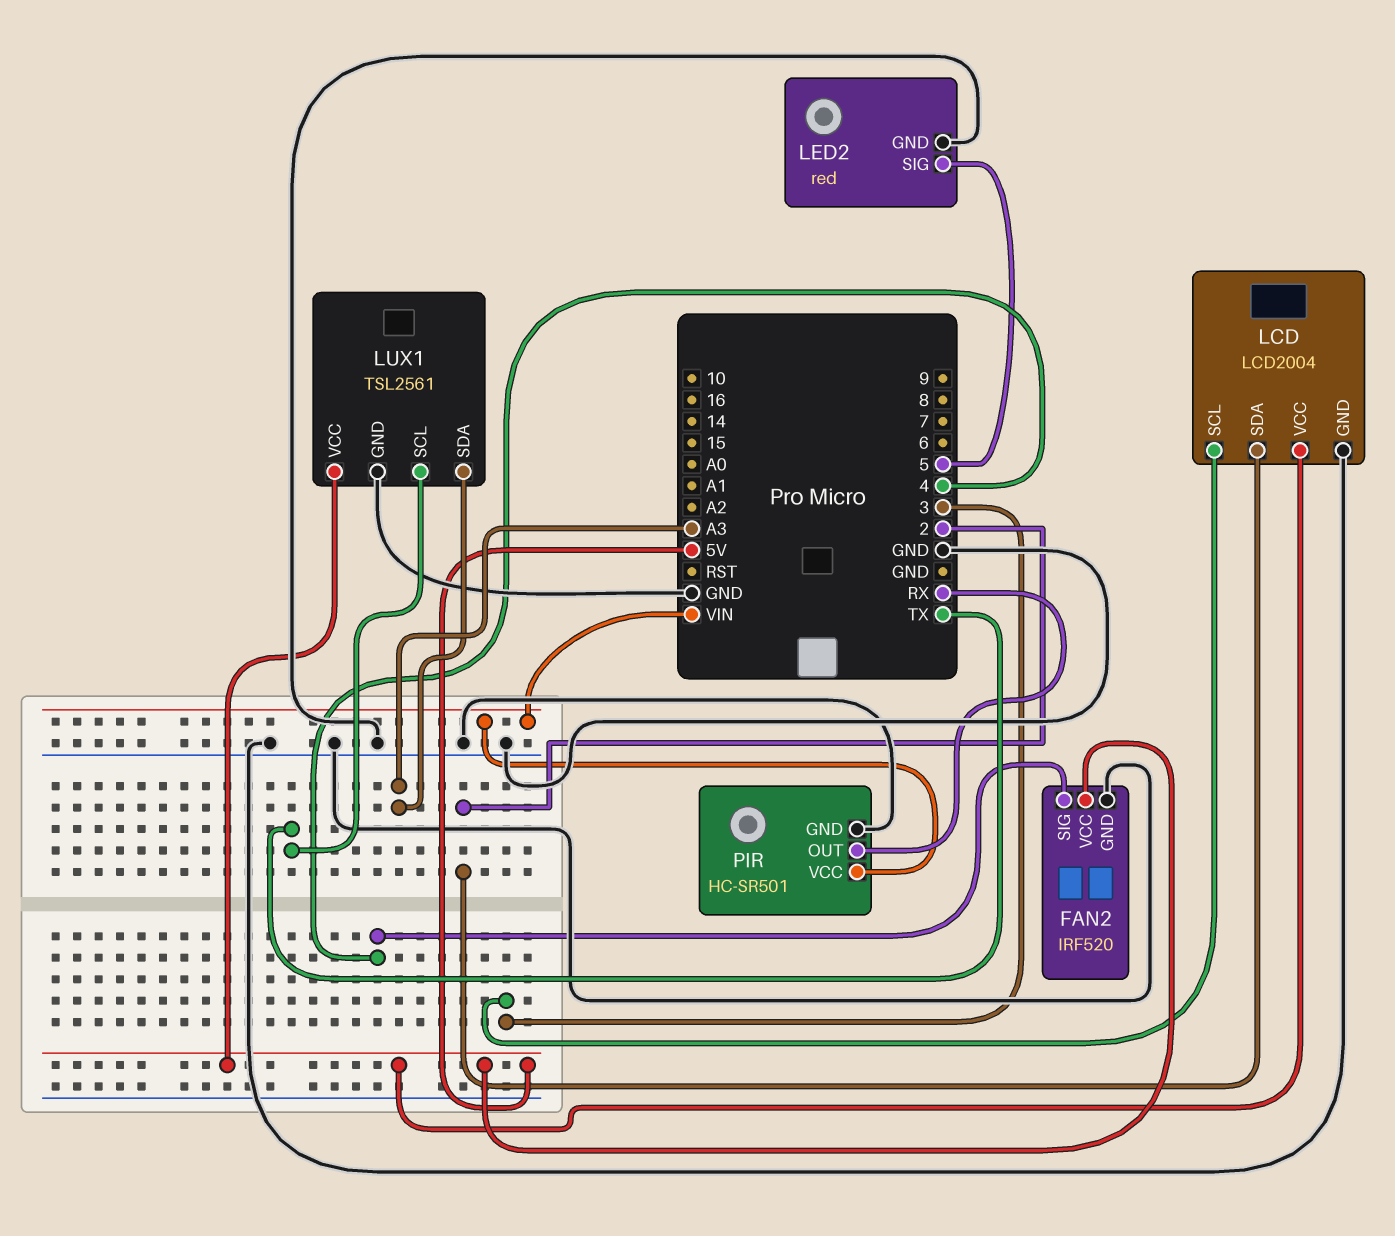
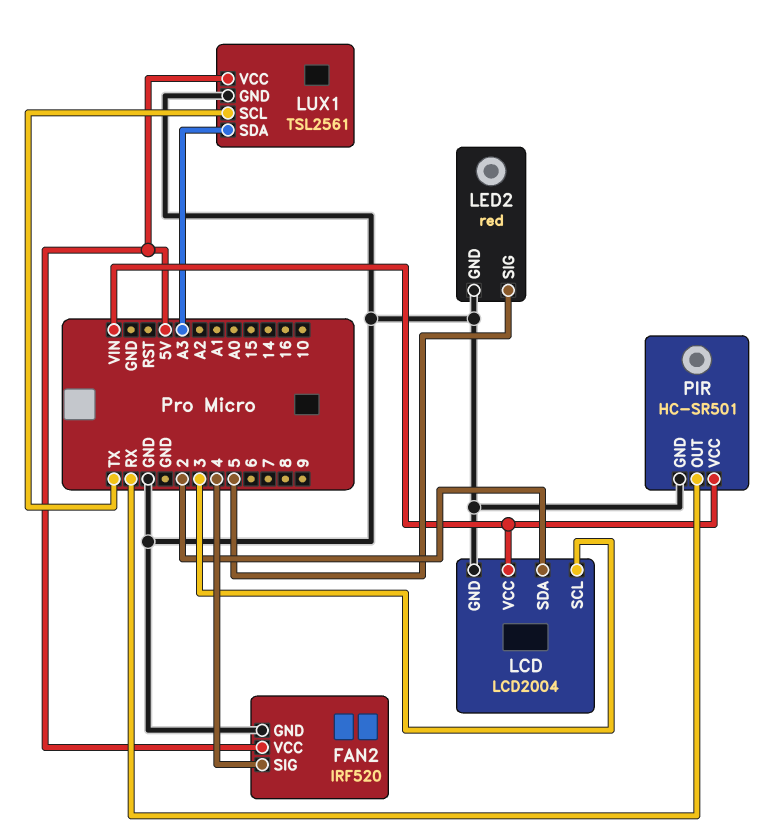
LCD pin VCC: 5V -> VIN

